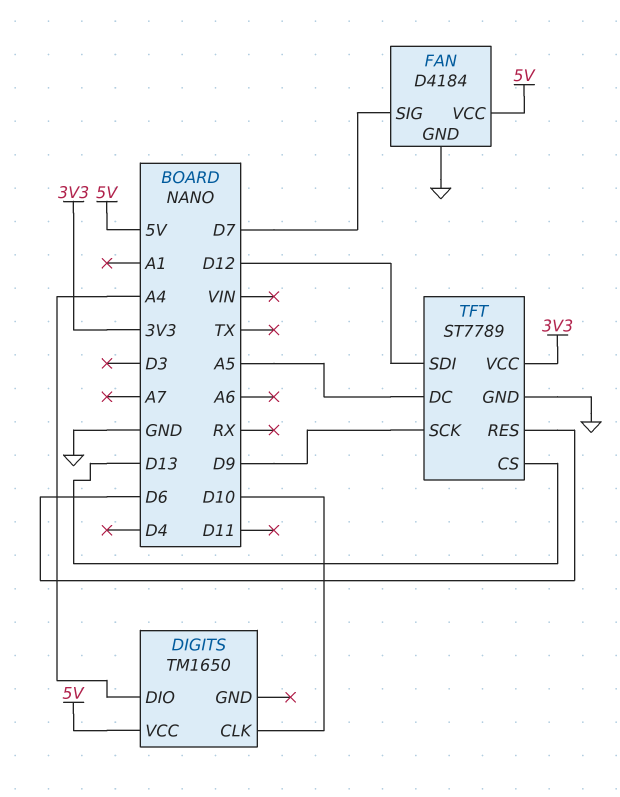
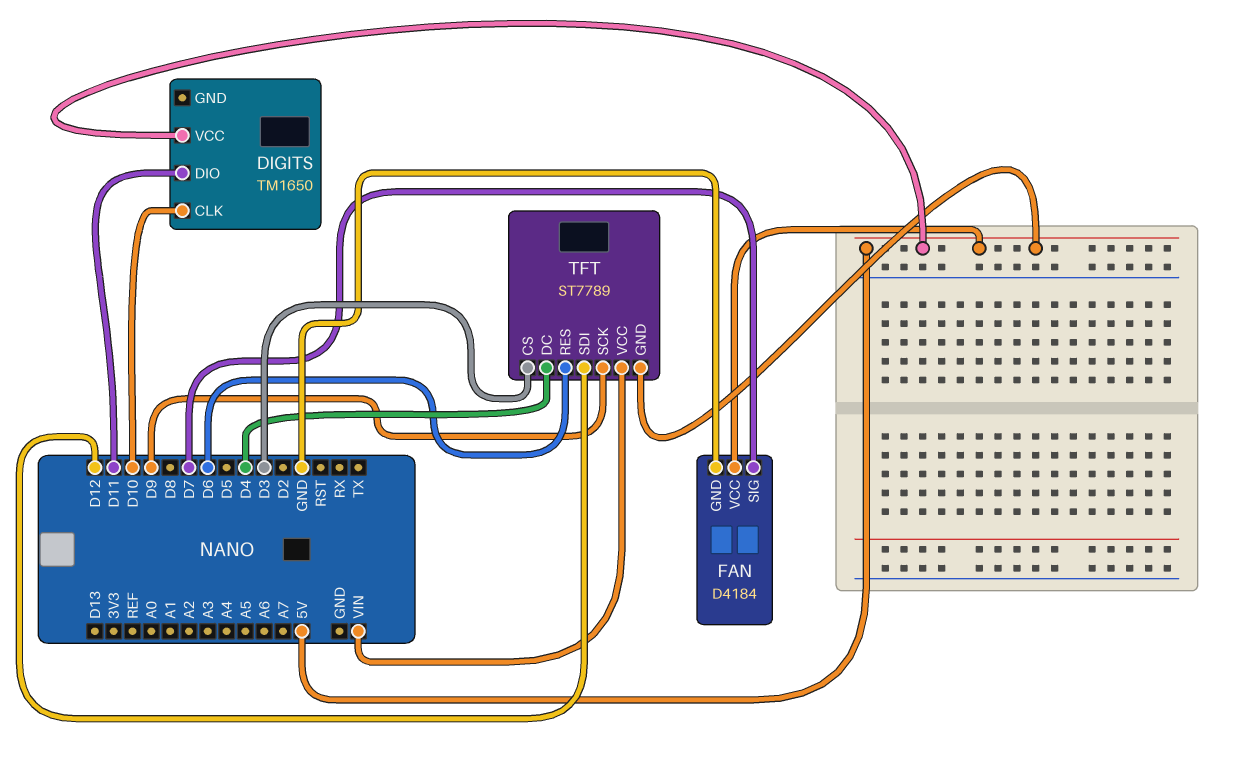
DIGITS pin DIO: A4 -> D11
TFT pin CS: D13 -> D3
TFT pin DC: A5 -> D4
TFT pin GND: GND -> 5V
TFT pin VCC: 3V3 -> VIN

